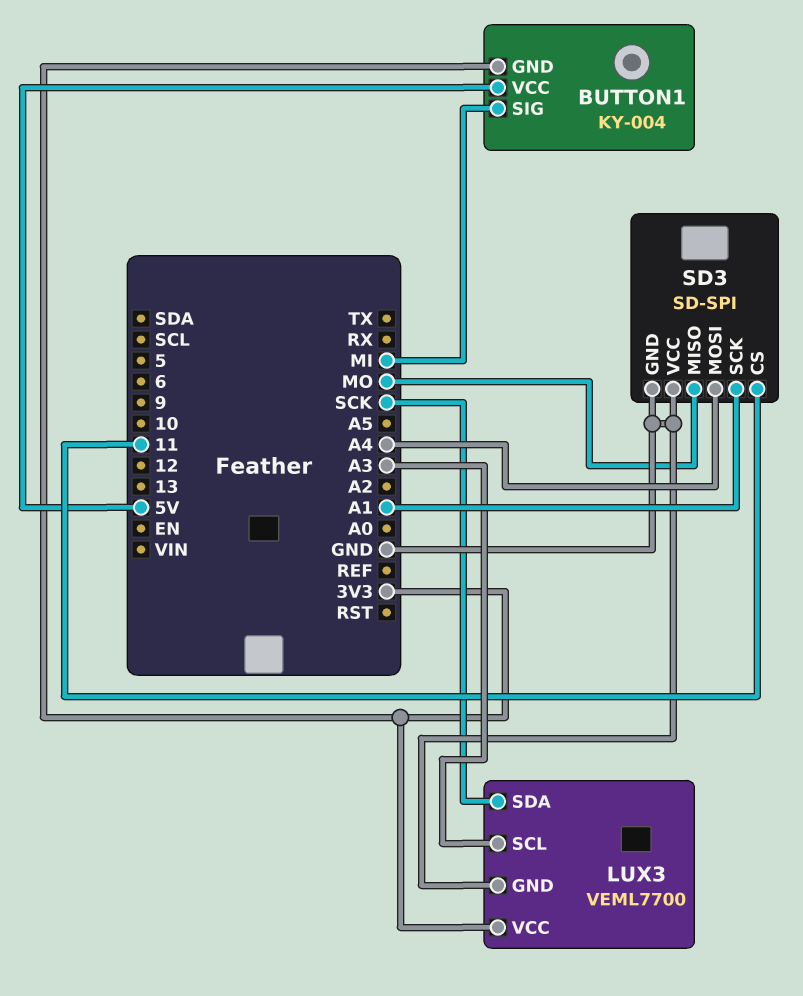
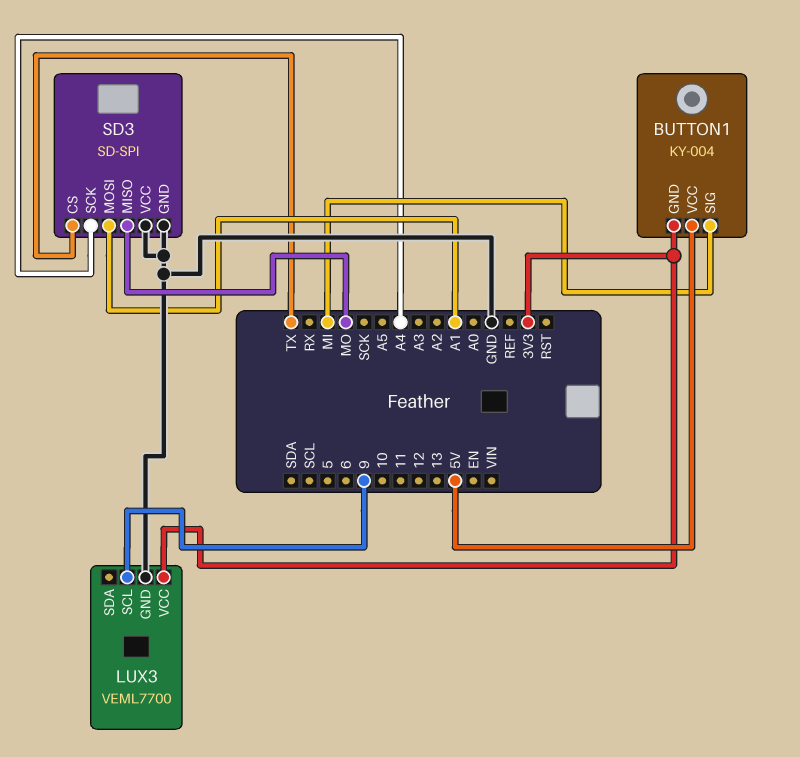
LUX3 pin SCL: A3 -> 9
LUX3 pin SDA: SCK -> none
SD3 pin CS: 11 -> TX
SD3 pin MOSI: A4 -> A1
SD3 pin SCK: A1 -> A4

